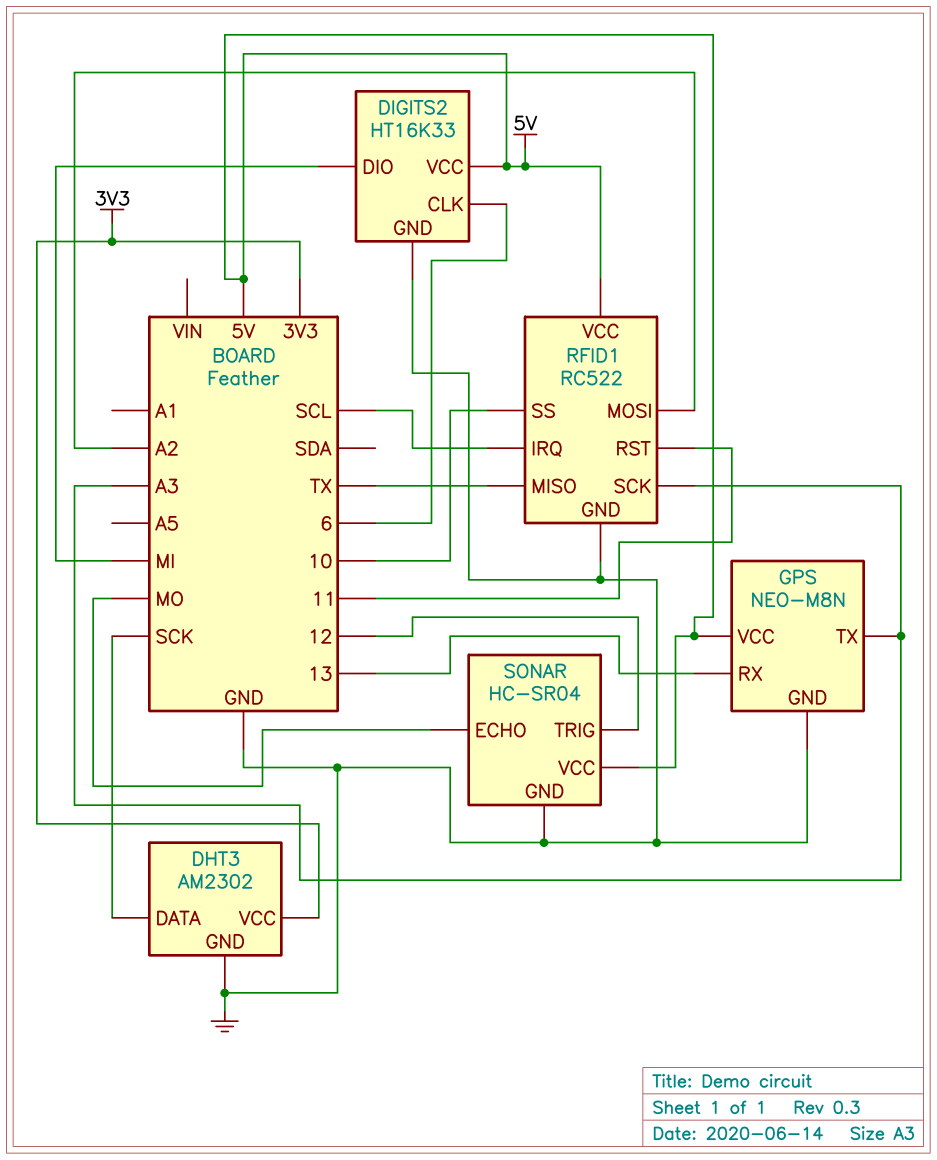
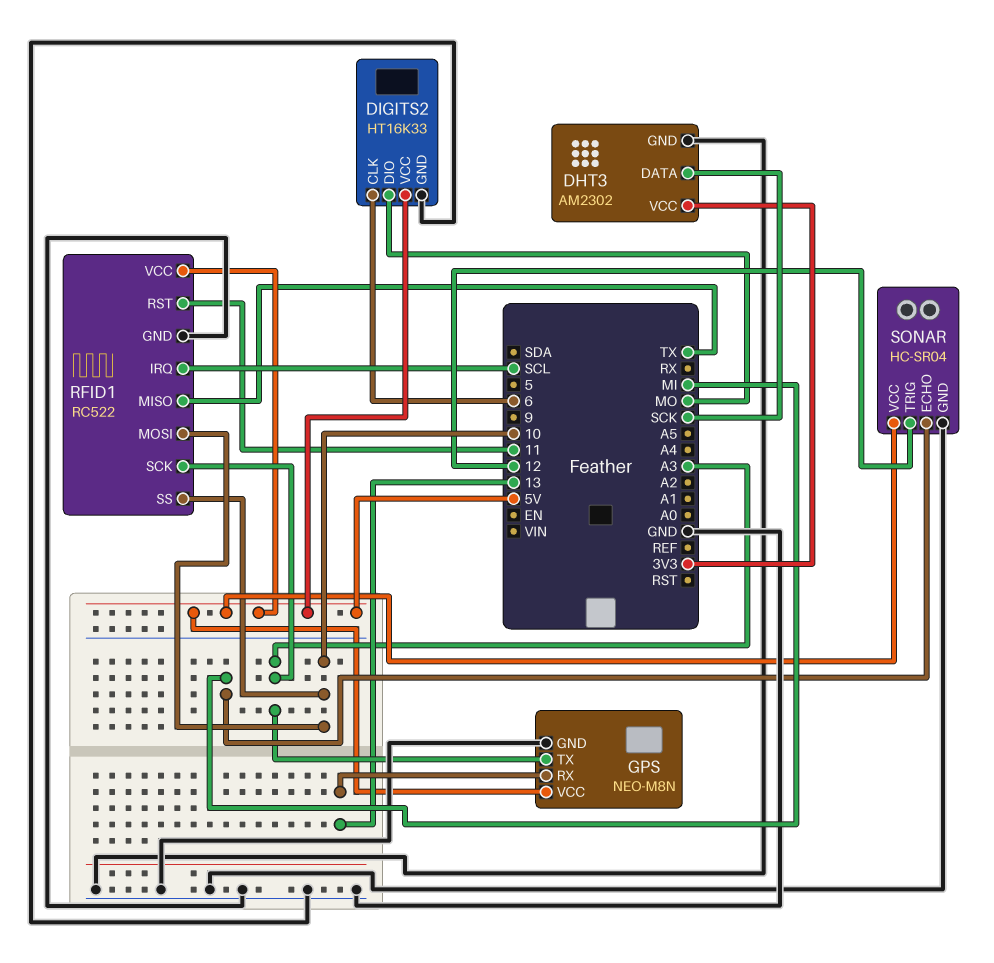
DIGITS2 pin DIO: MI -> MO
RFID1 pin MOSI: A2 -> 10
SONAR pin ECHO: MO -> MI

